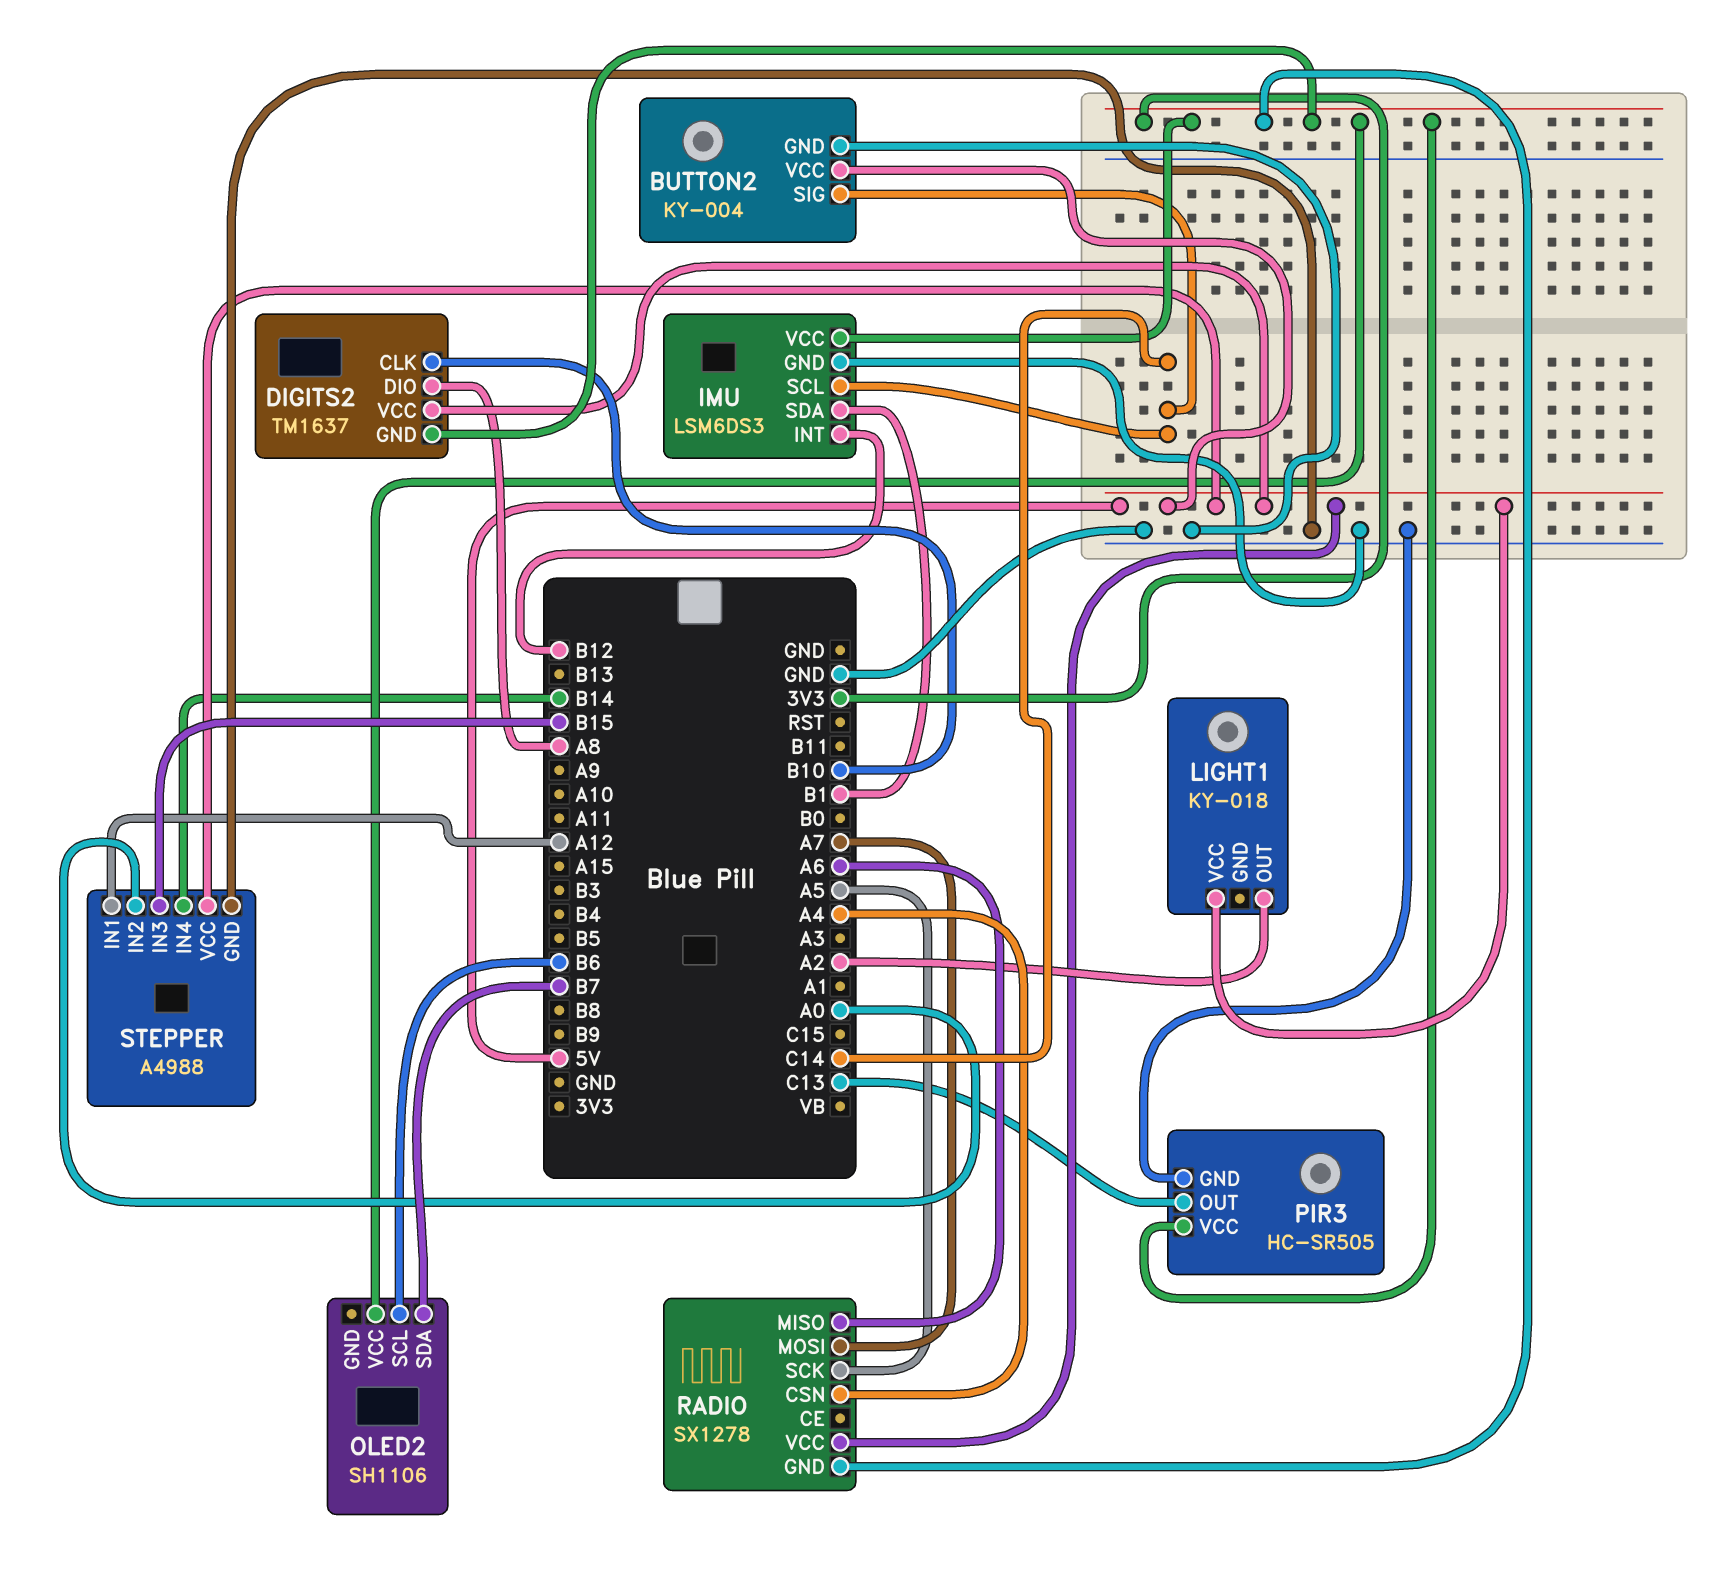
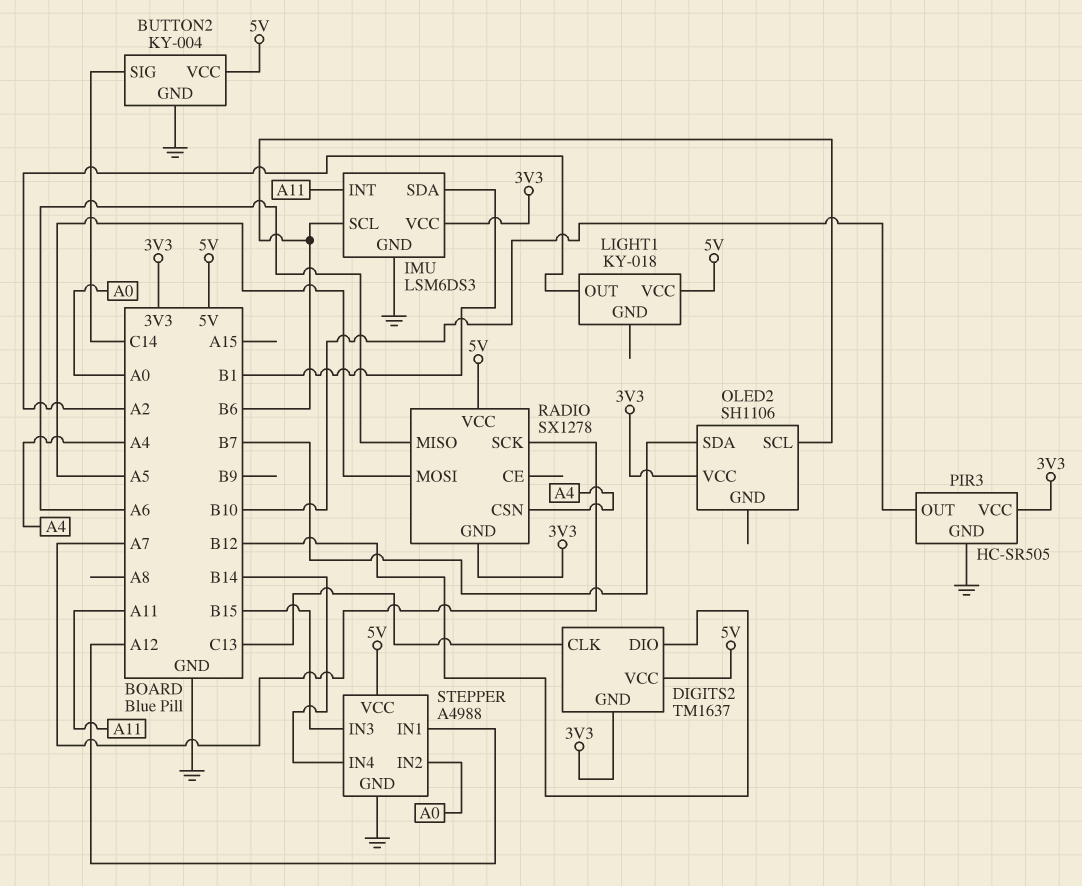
DIGITS2 pin CLK: B10 -> C13
DIGITS2 pin DIO: A8 -> B12
IMU pin INT: B12 -> A11
IMU pin SCL: C14 -> B6
PIR3 pin OUT: C13 -> B10
RADIO pin MOSI: A7 -> A5
RADIO pin SCK: A5 -> A7

